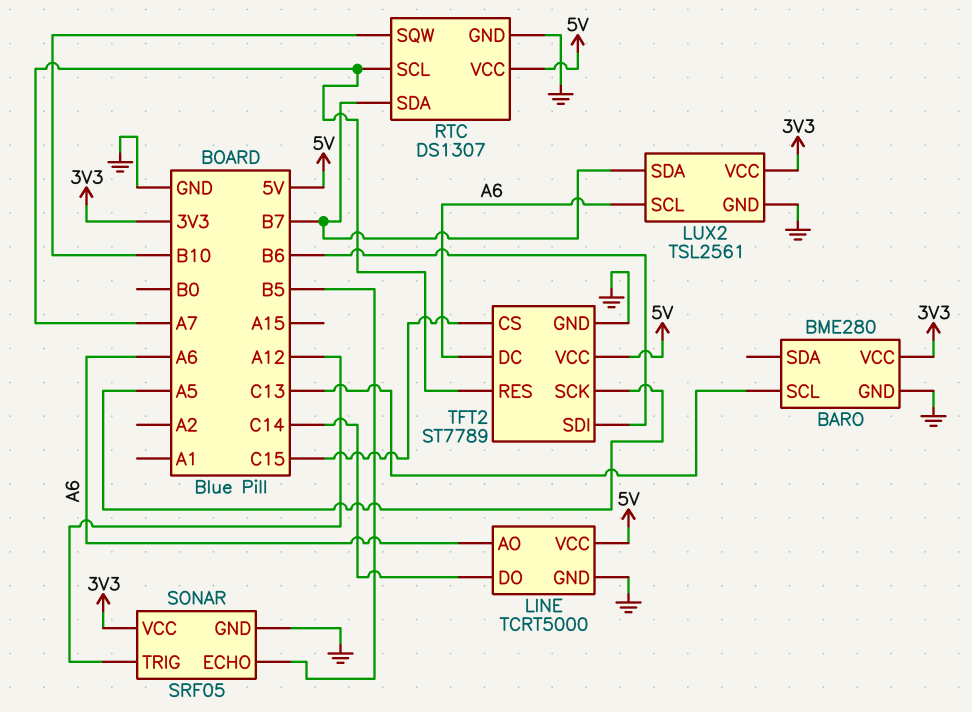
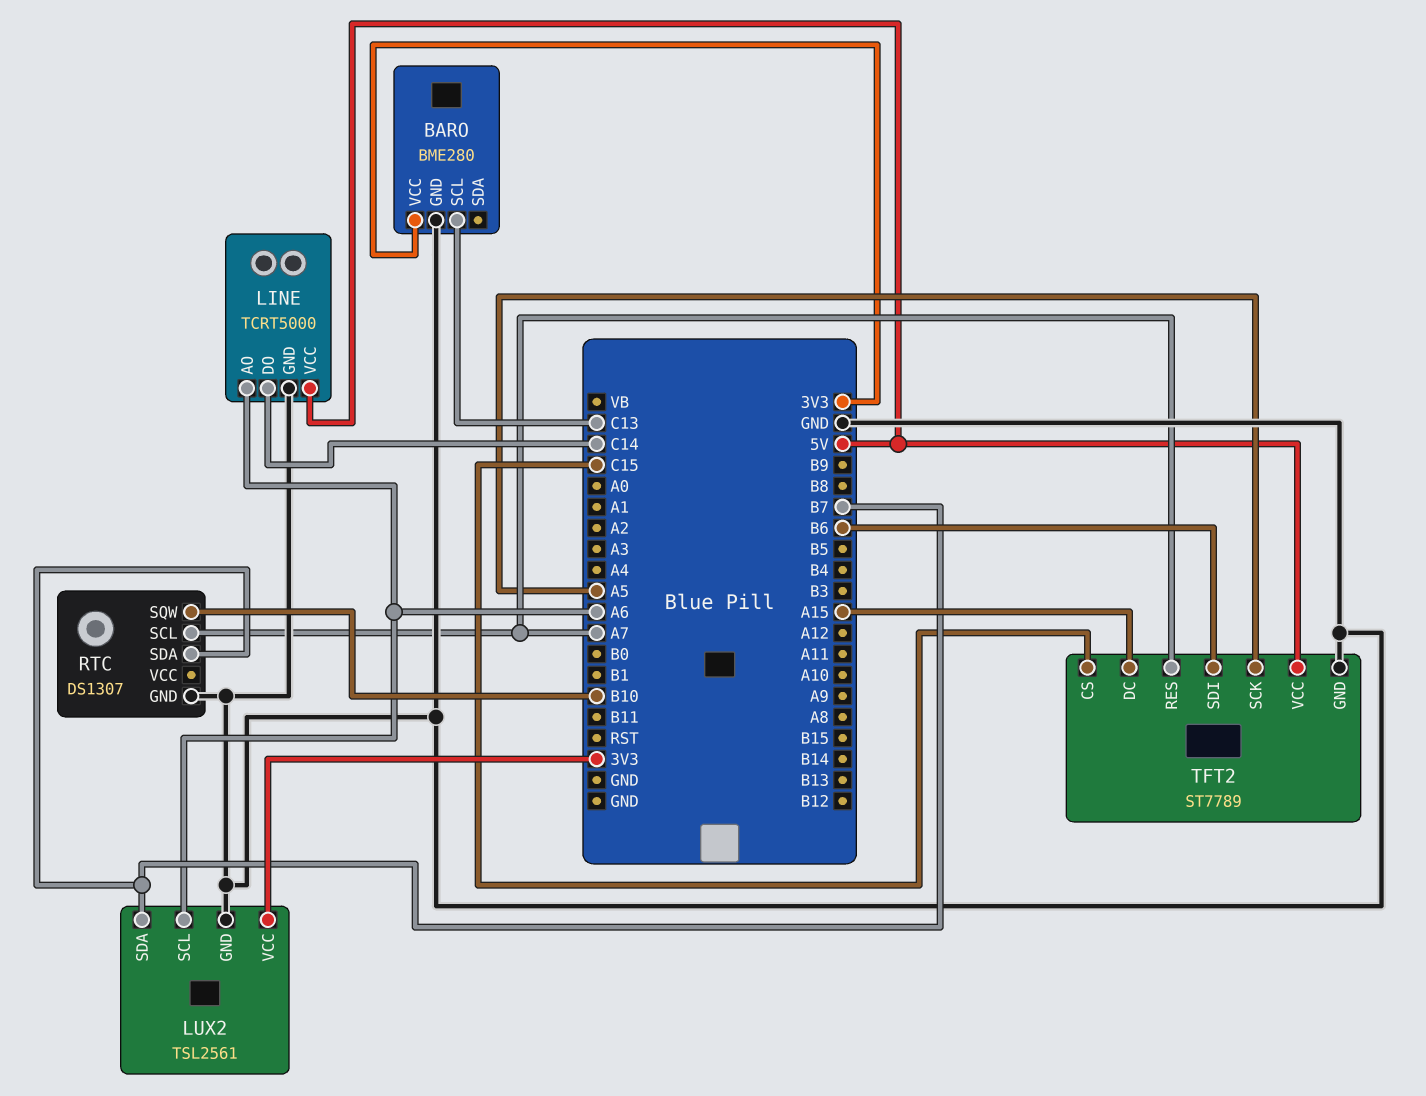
RTC pin VCC: 5V -> none
SONAR: SRF05 -> none
SONAR pin ECHO: B5 -> none
SONAR pin GND: GND -> none
SONAR pin TRIG: A12 -> none
SONAR pin VCC: 3V3 -> none
TFT2 pin DC: A6 -> A15

